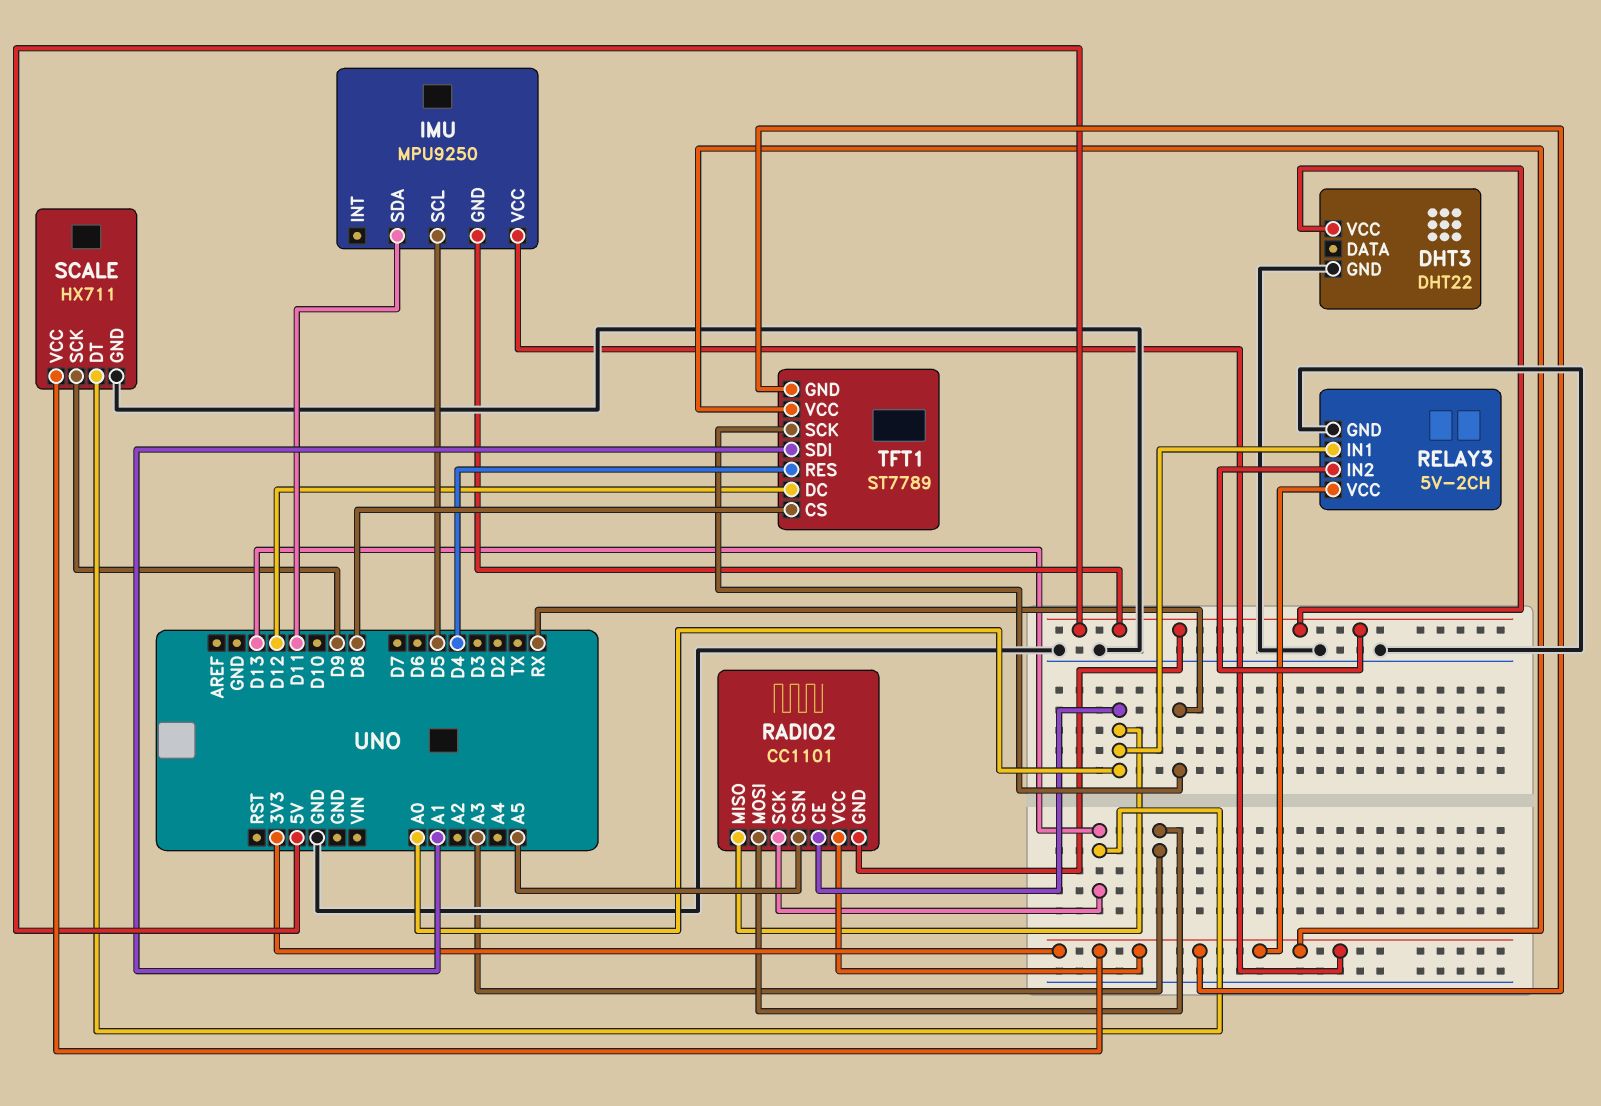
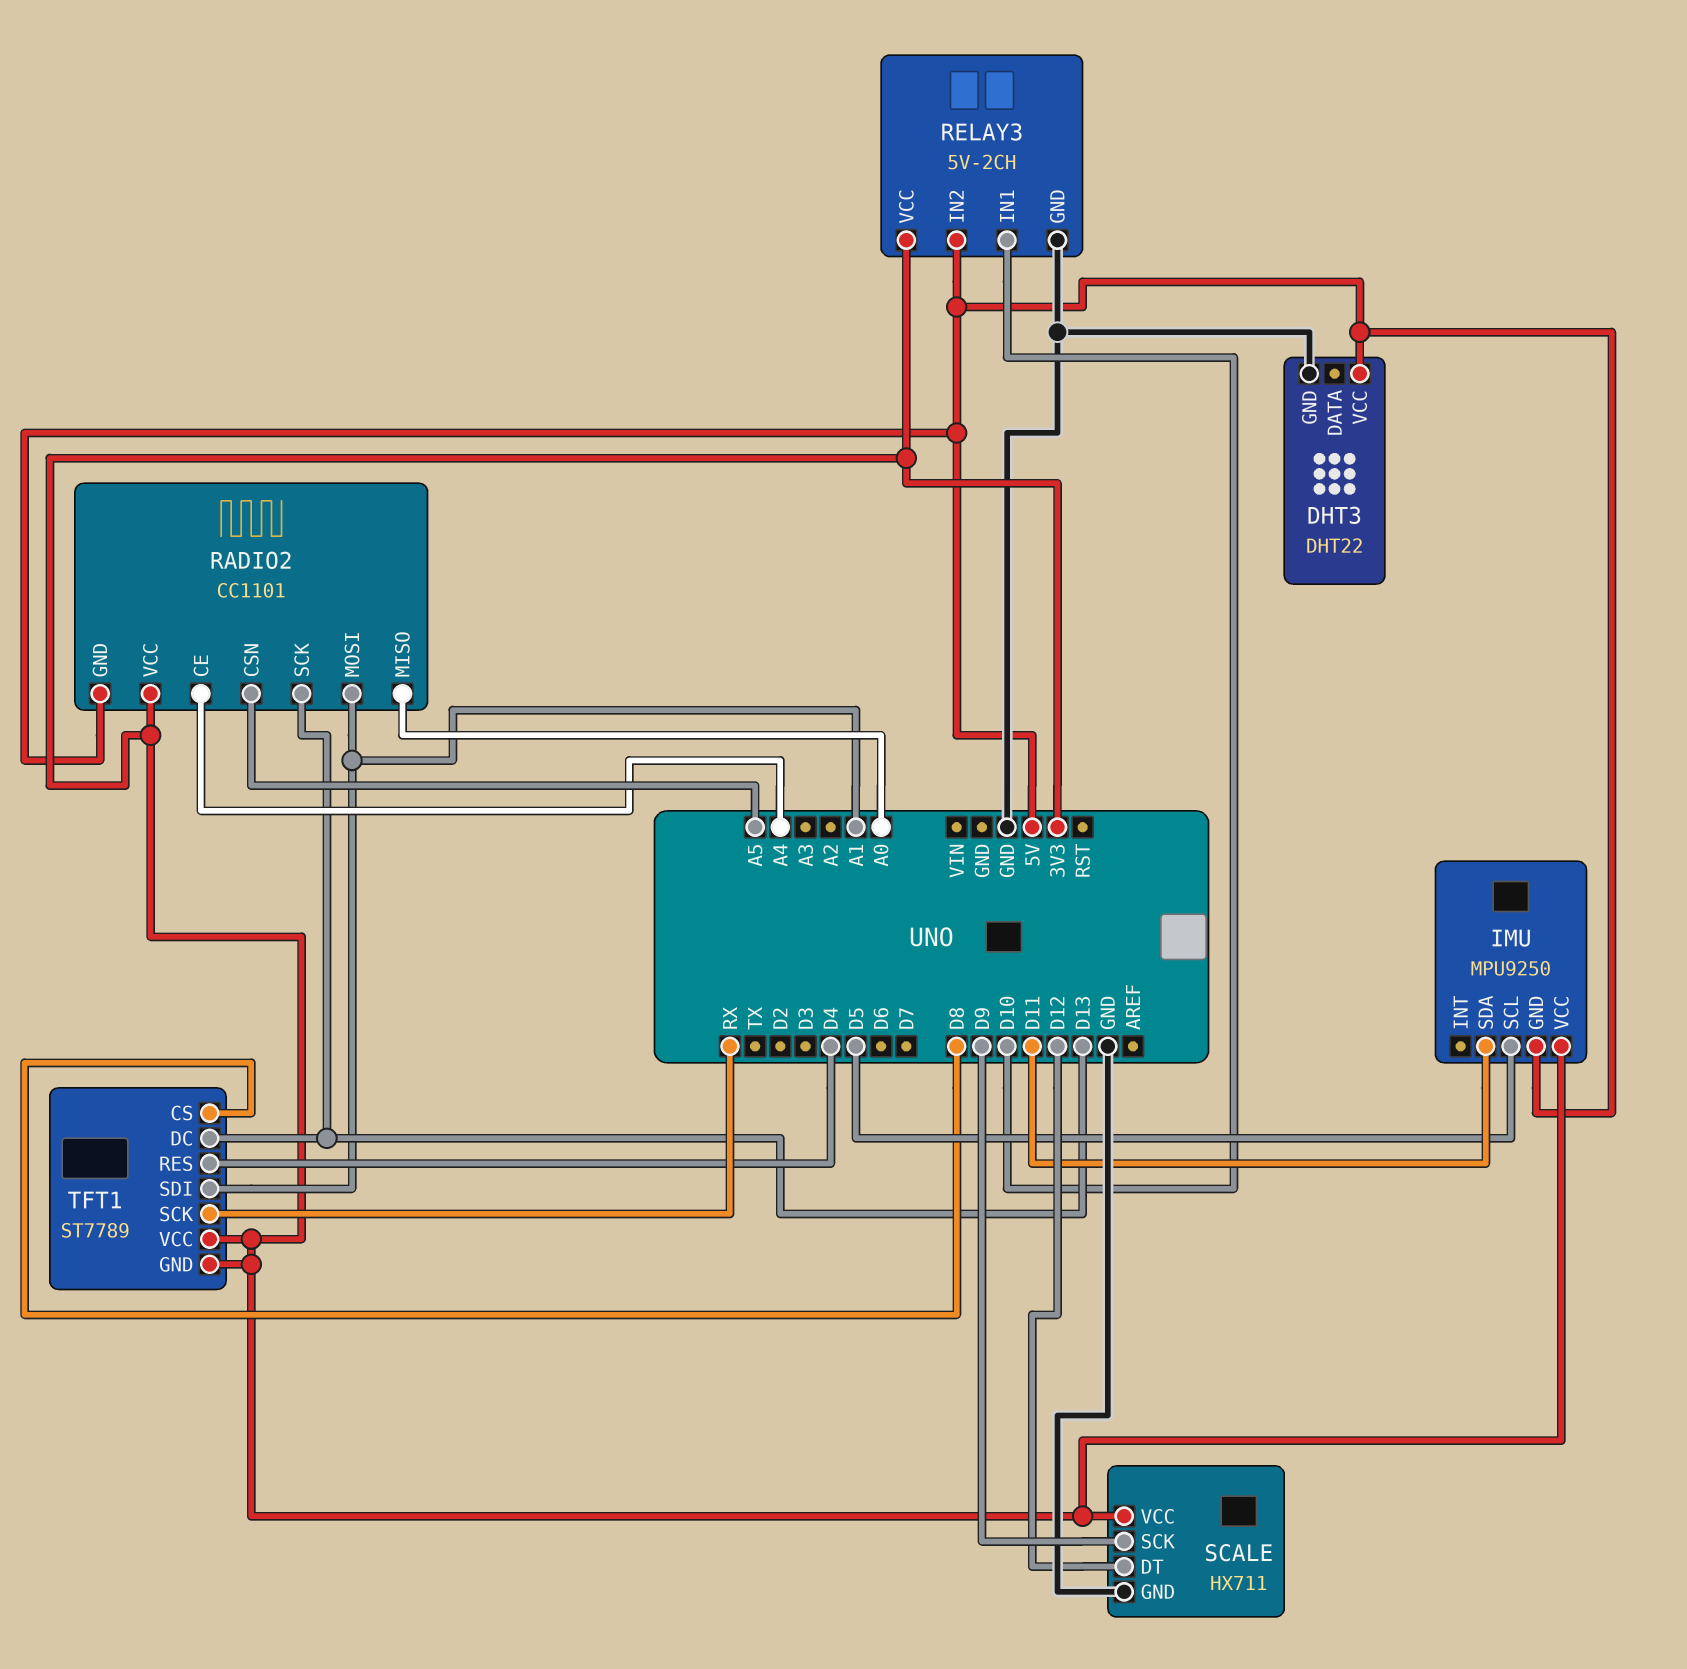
RADIO2 pin CE: A0 -> A4
RADIO2 pin MOSI: A3 -> A1
RELAY3 pin IN1: A0 -> D10
SCALE pin DT: D13 -> D12
TFT1 pin DC: D12 -> D13

